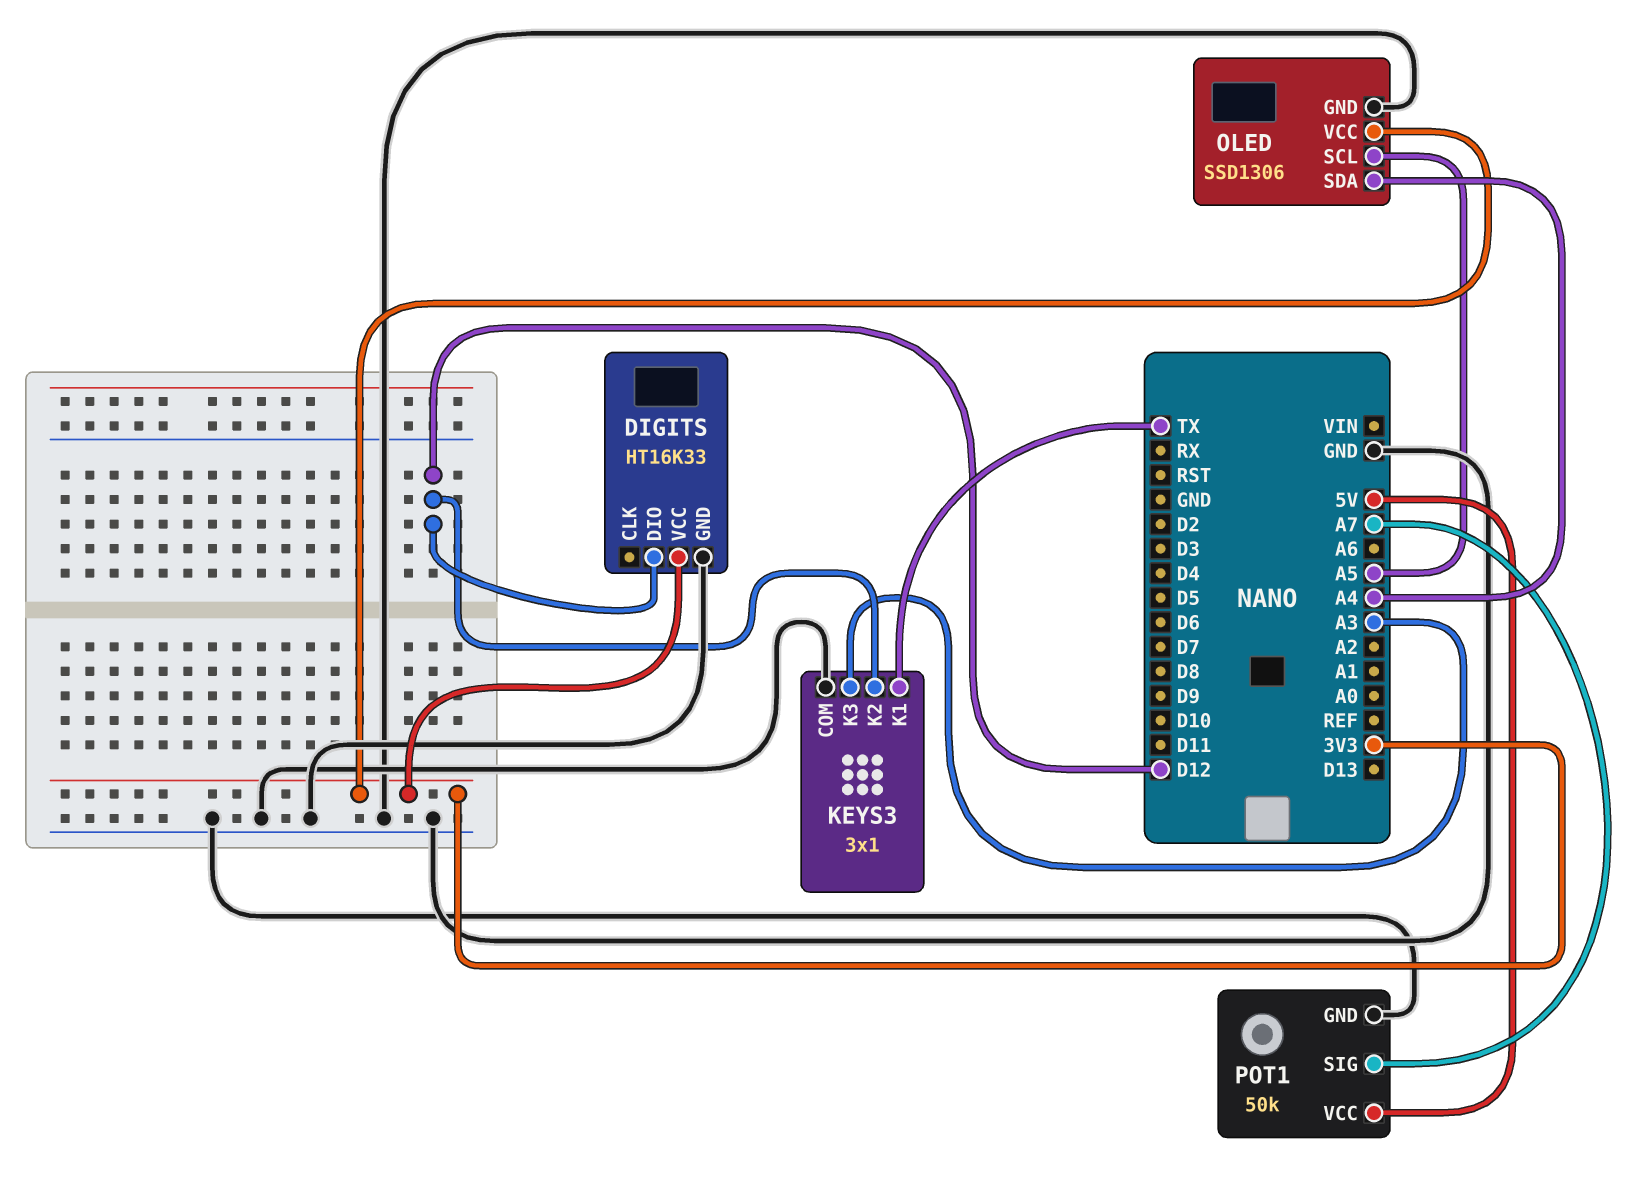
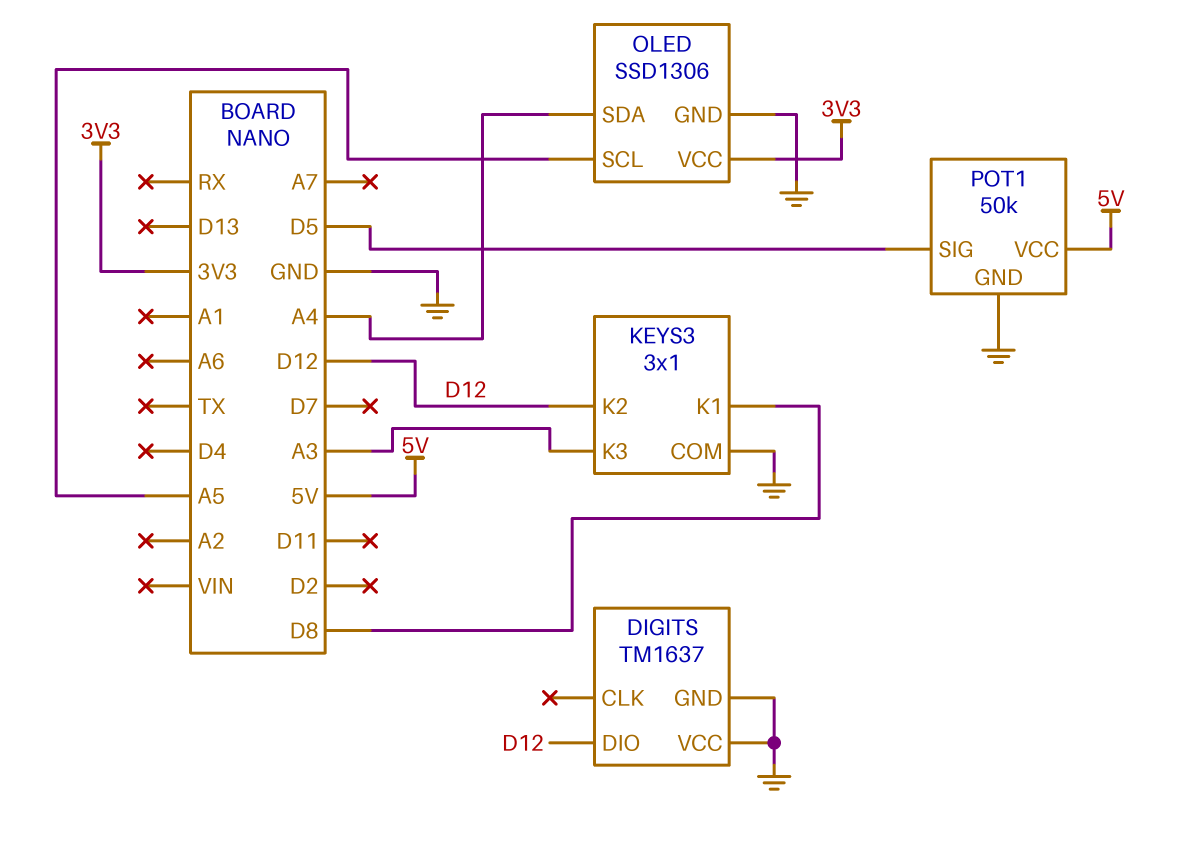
DIGITS: HT16K33 -> TM1637
DIGITS pin VCC: 3V3 -> GND
KEYS3 pin K1: TX -> D8
POT1 pin SIG: A7 -> D5

